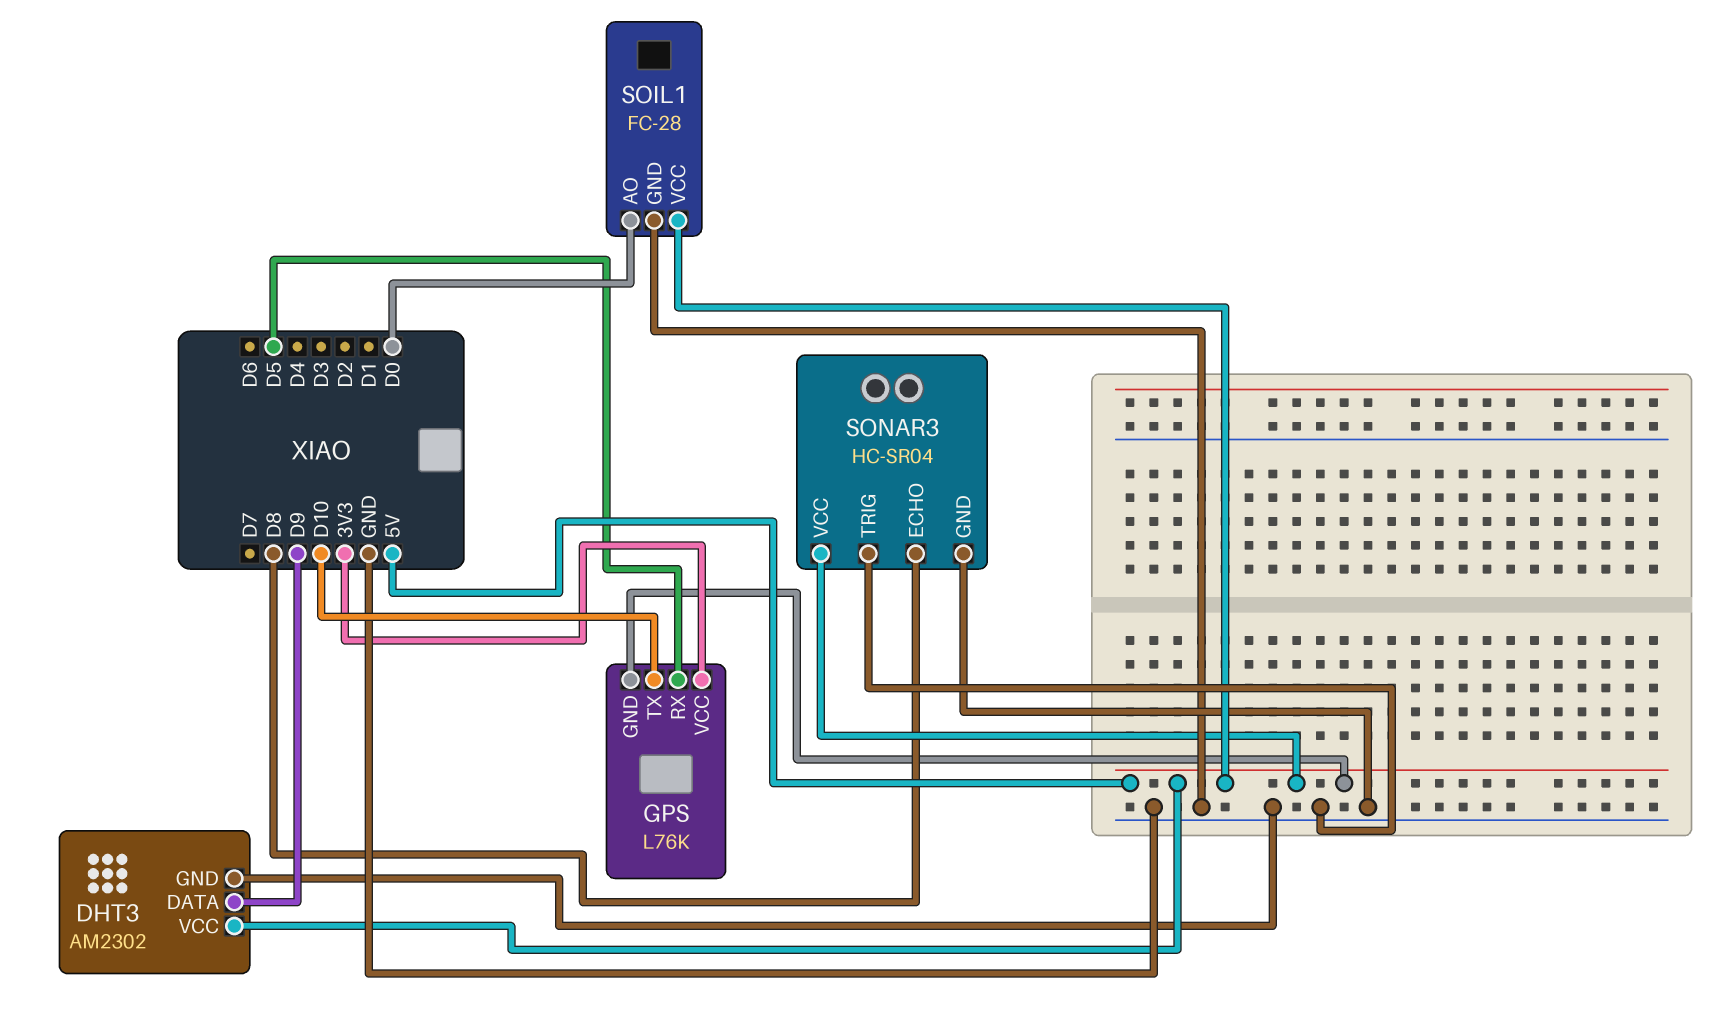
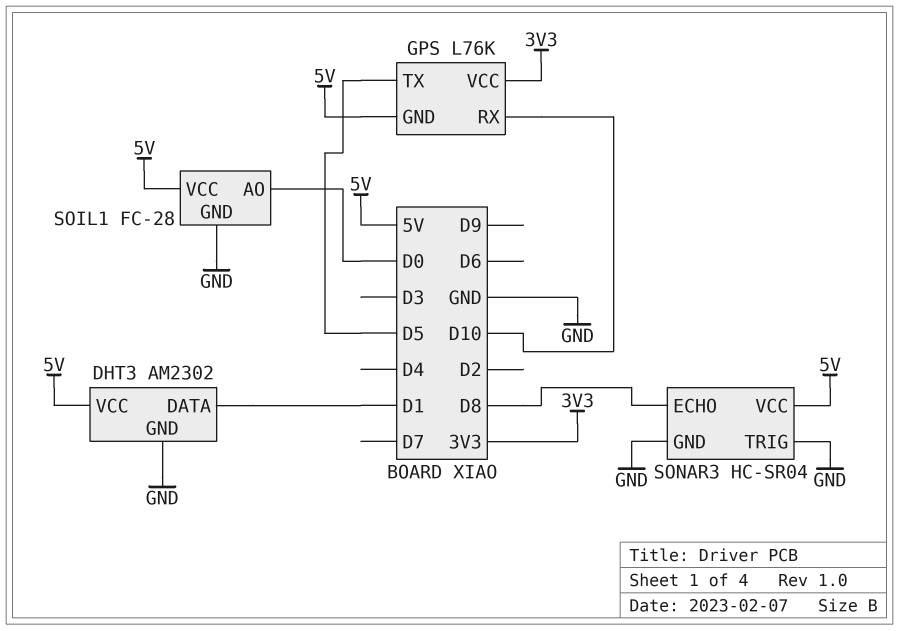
DHT3 pin DATA: D9 -> D1
GPS pin RX: D5 -> D10
GPS pin TX: D10 -> D5

